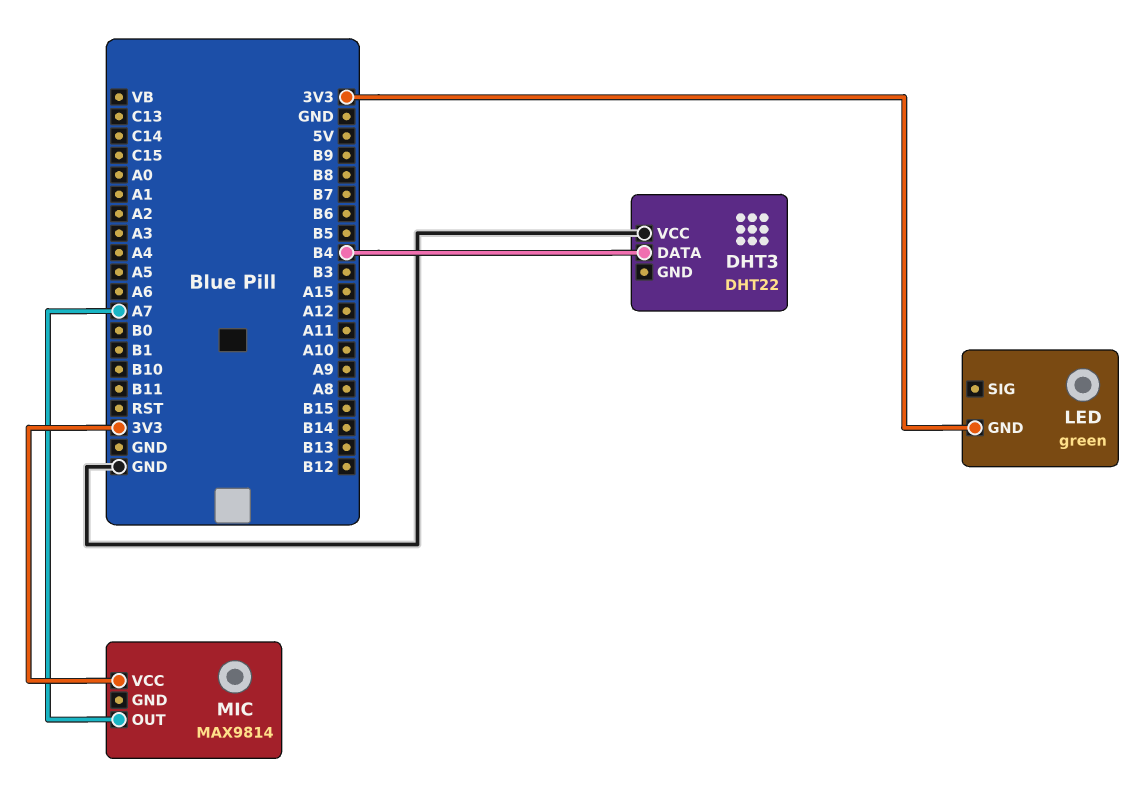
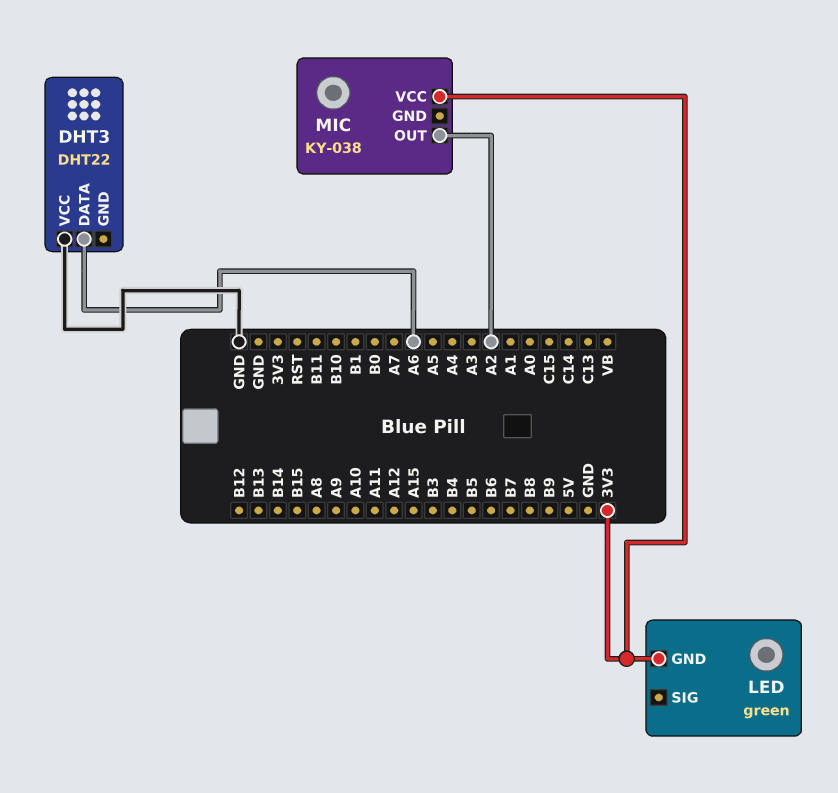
DHT3 pin DATA: B4 -> A6
MIC: MAX9814 -> KY-038
MIC pin OUT: A7 -> A2

